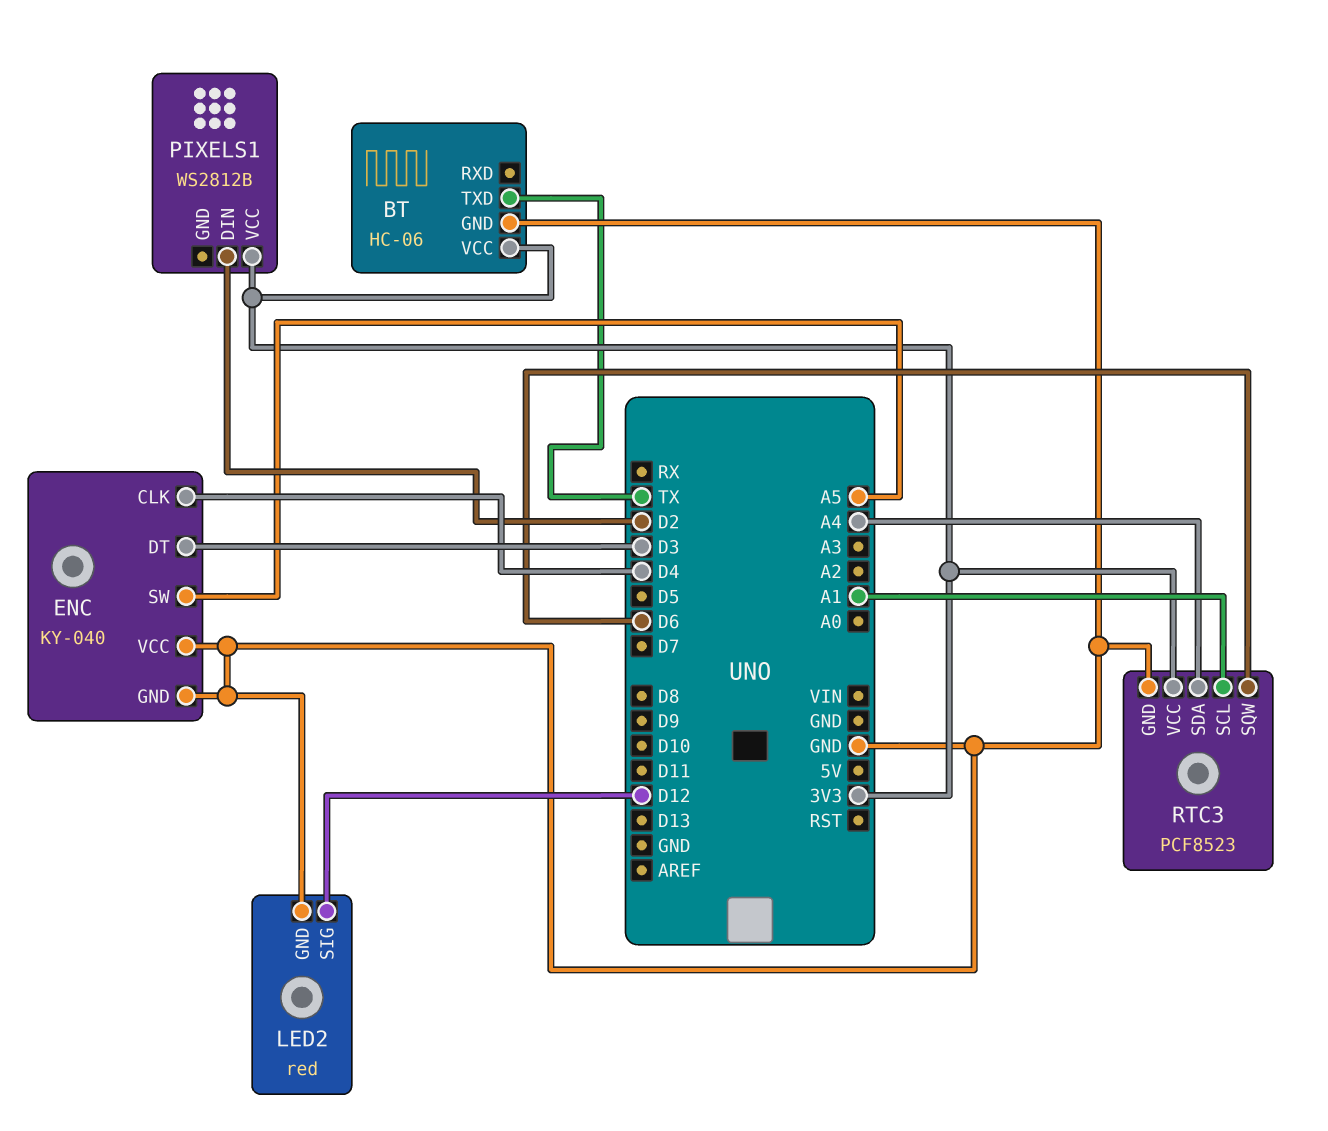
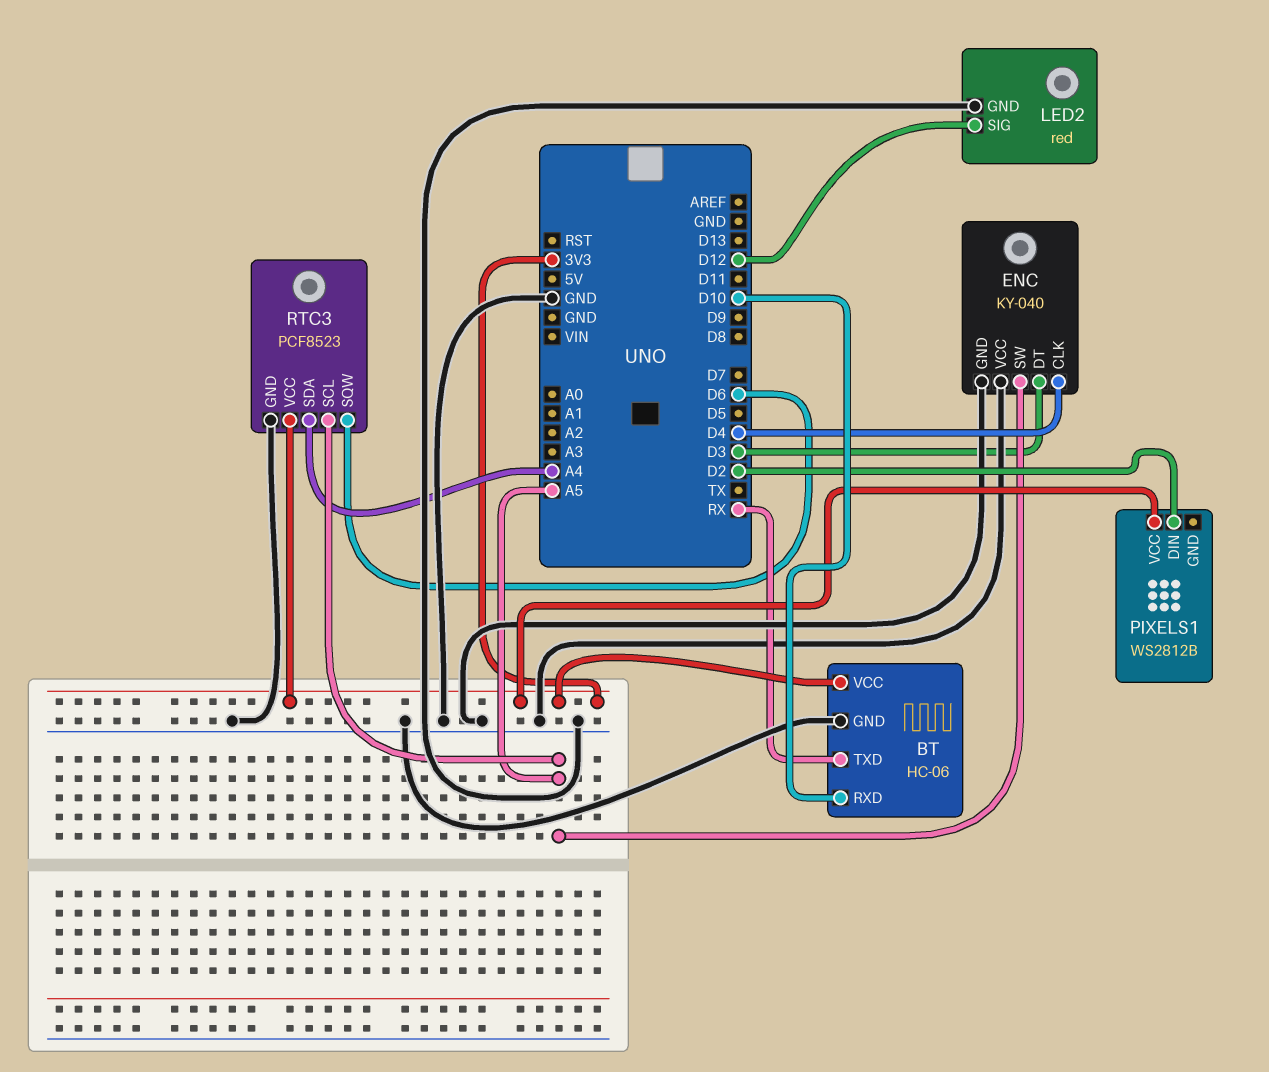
BT pin RXD: none -> D10
BT pin TXD: TX -> RX
RTC3 pin SCL: A1 -> A5

